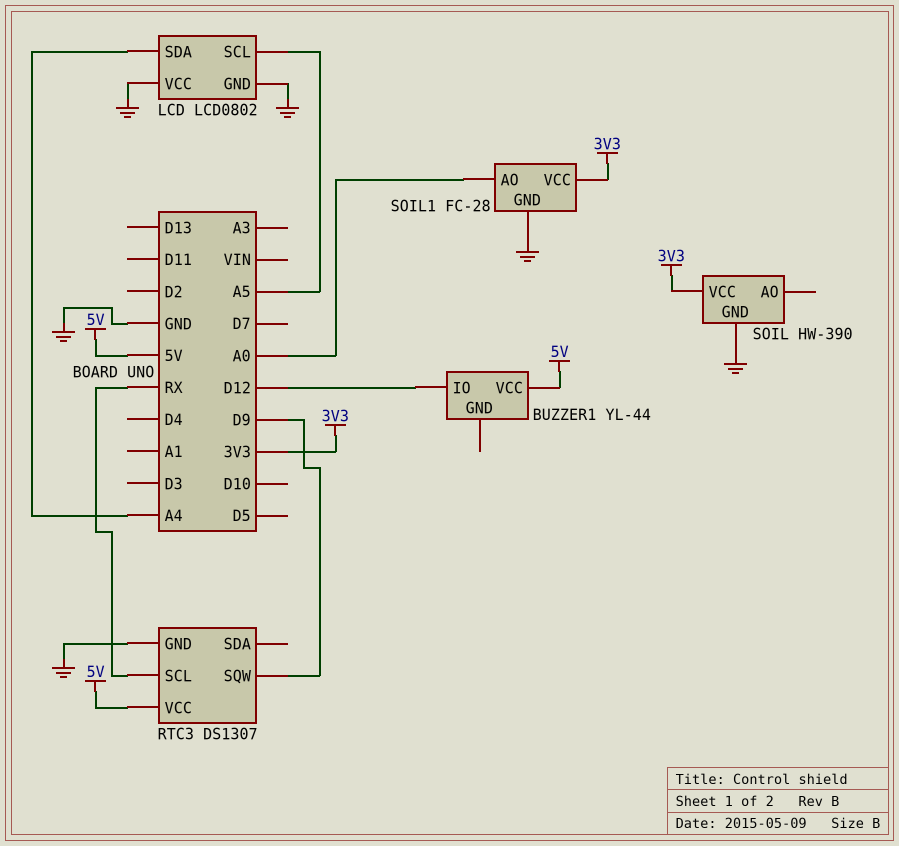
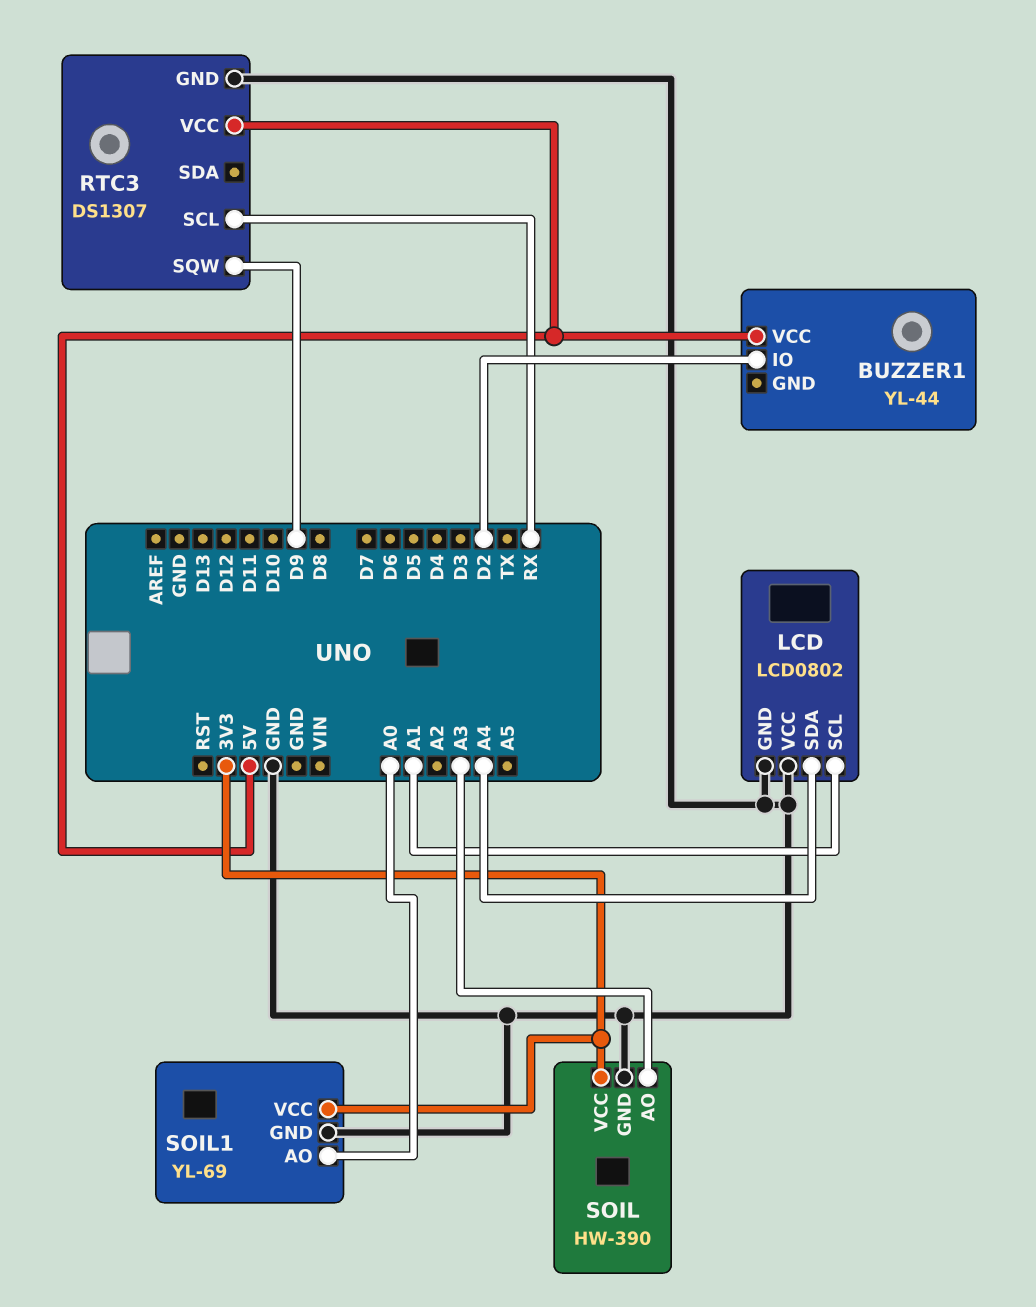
BUZZER1 pin IO: D12 -> D2
LCD pin SCL: A5 -> A1
SOIL pin AO: none -> A3
SOIL1: FC-28 -> YL-69

